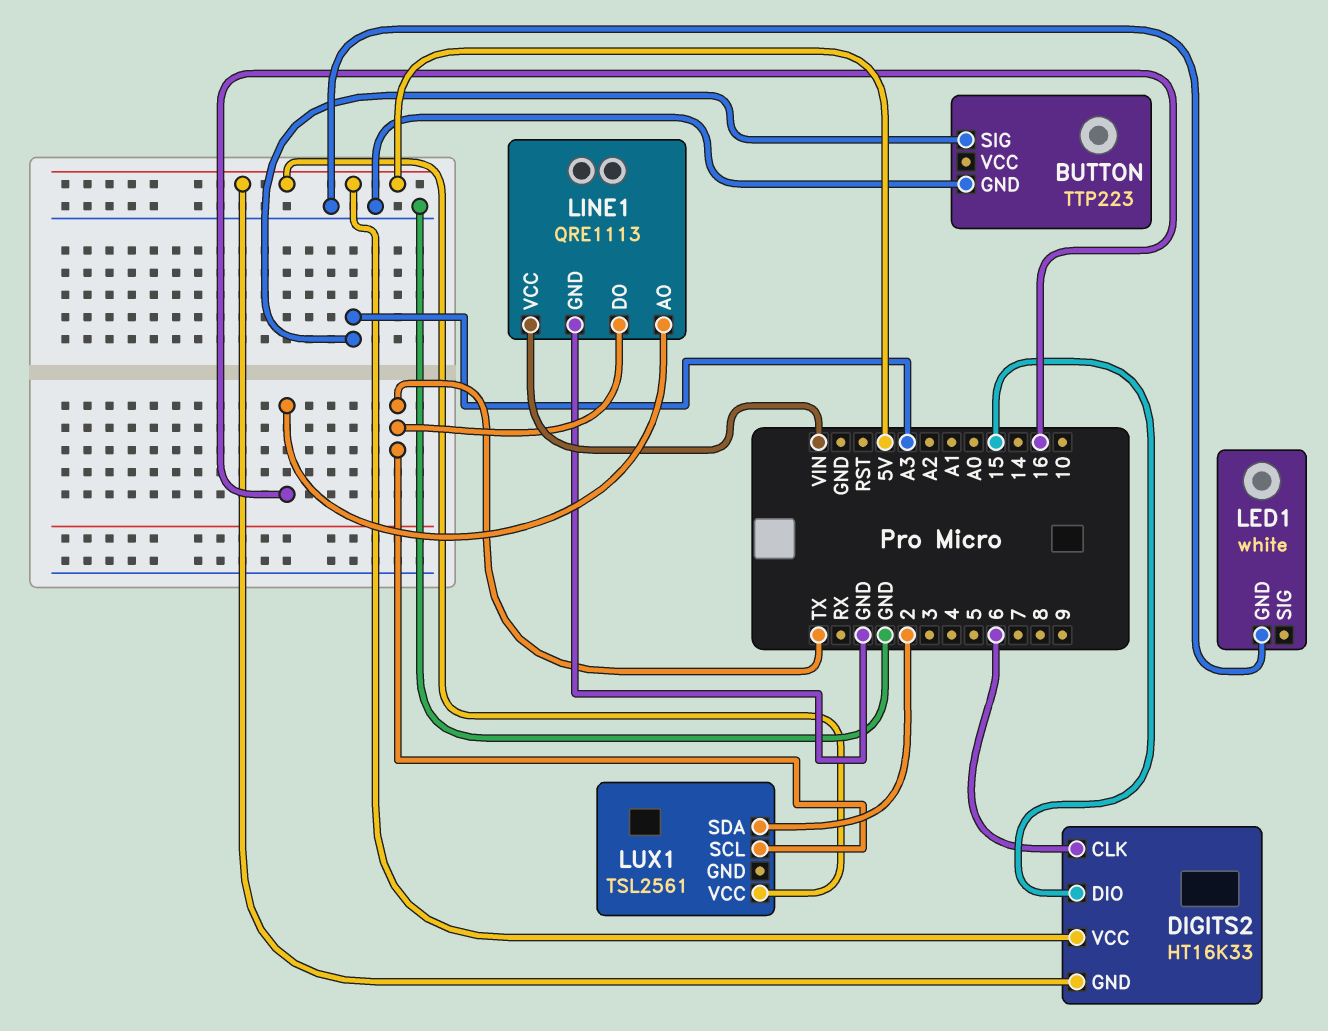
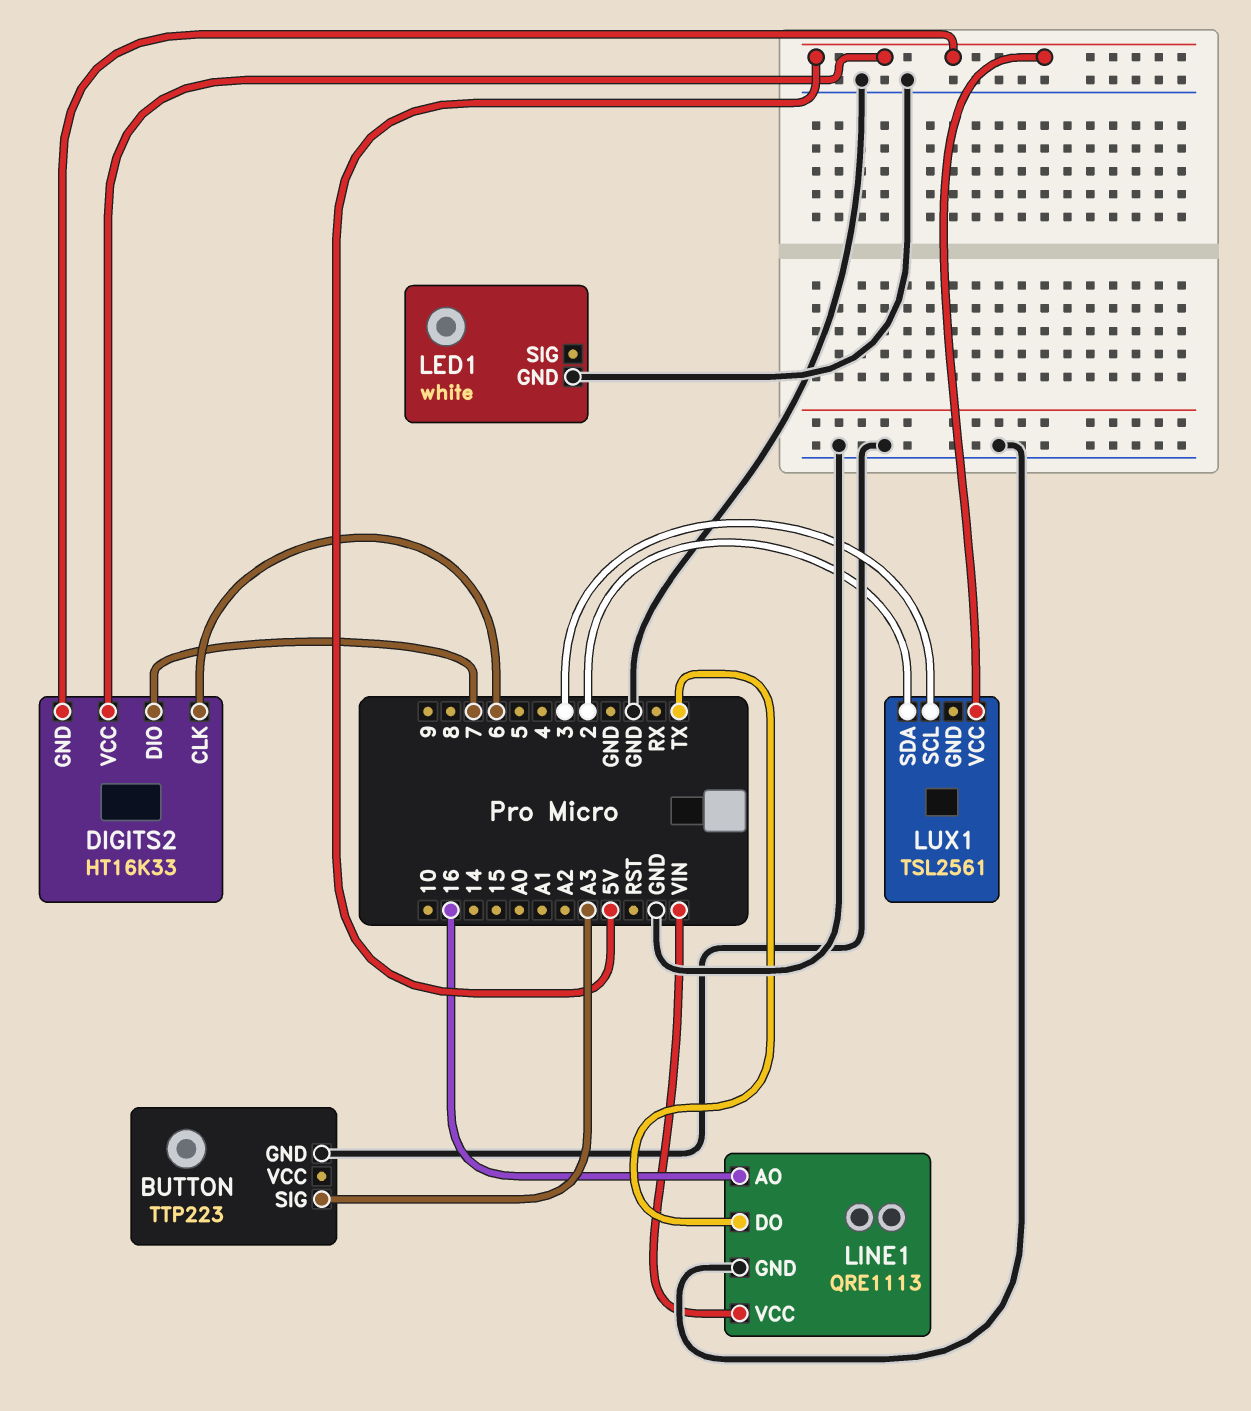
DIGITS2 pin DIO: 15 -> 7
LUX1 pin SCL: TX -> 3

